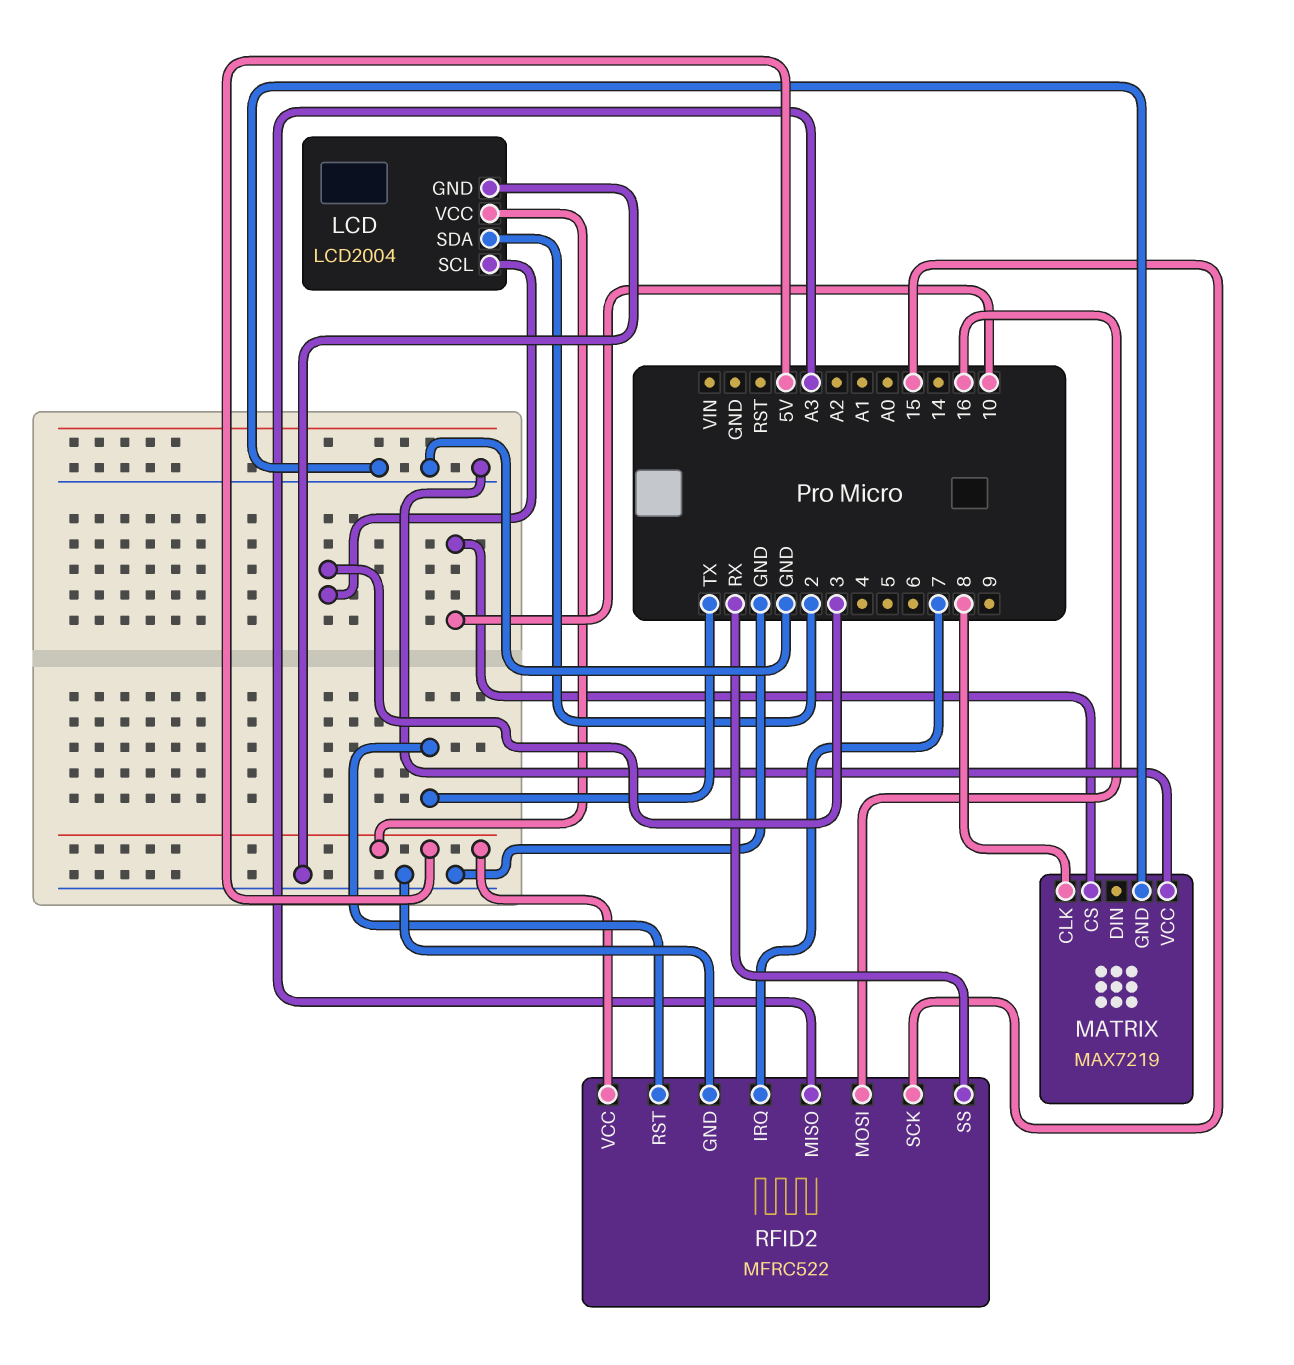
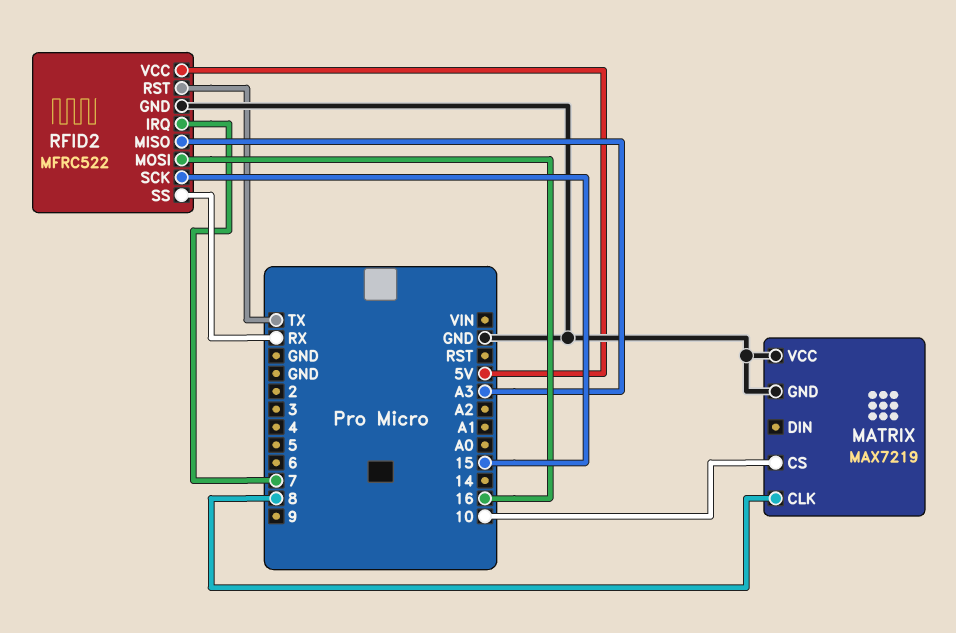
LCD: LCD2004 -> none
LCD pin GND: GND -> none
LCD pin SCL: 3 -> none
LCD pin SDA: 2 -> none
LCD pin VCC: 5V -> none

